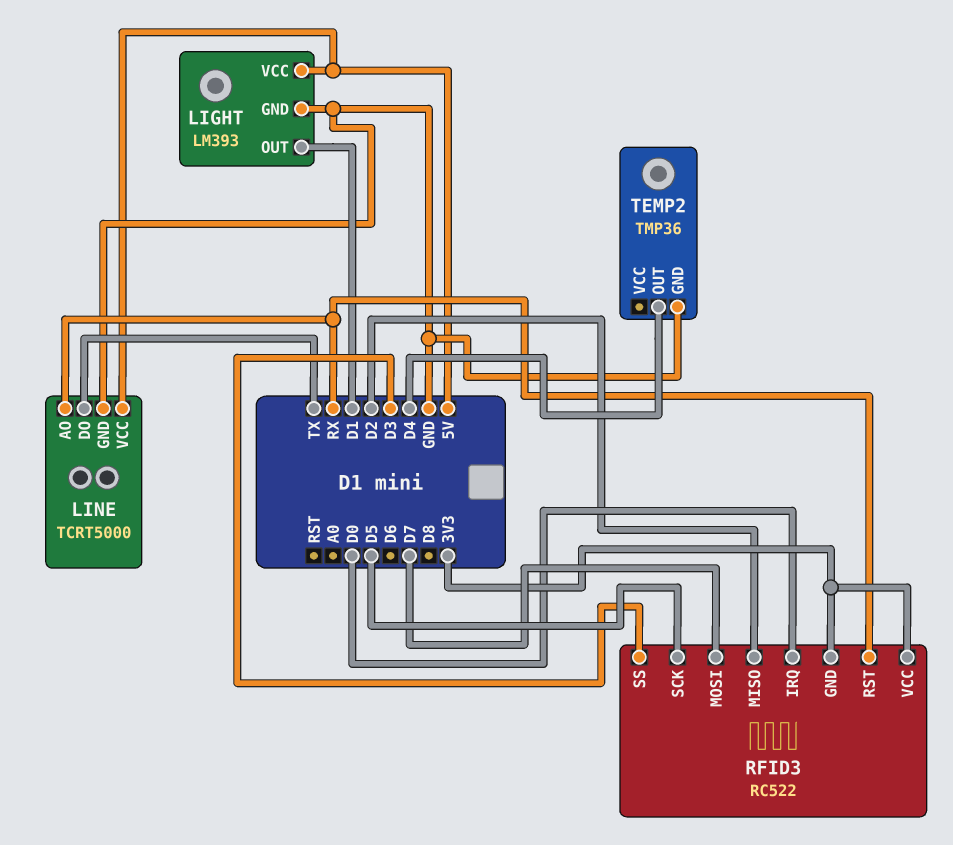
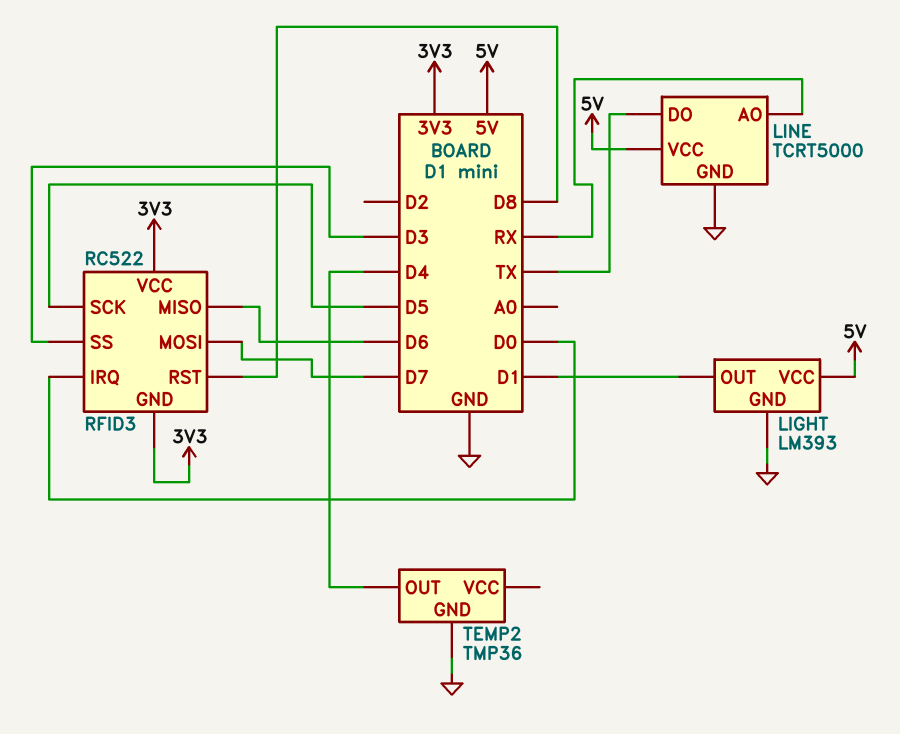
RFID3 pin MISO: D2 -> D6
RFID3 pin RST: RX -> D8

